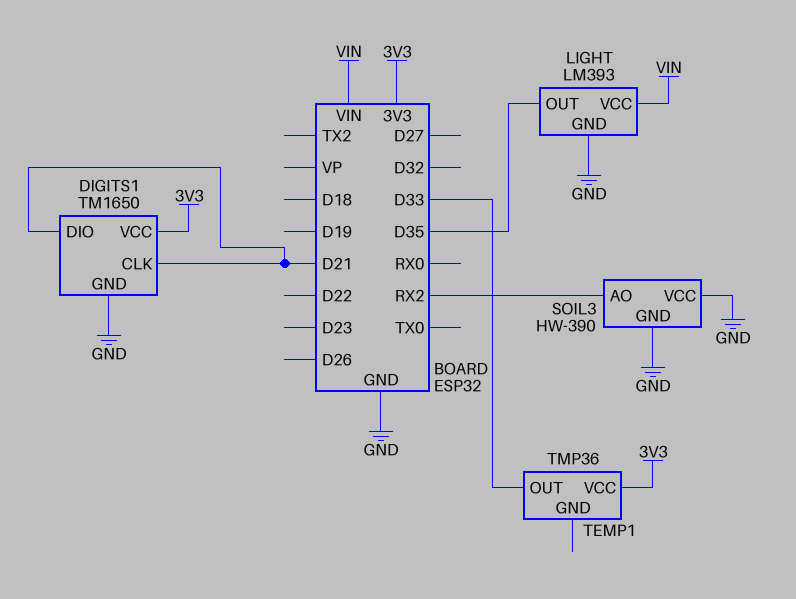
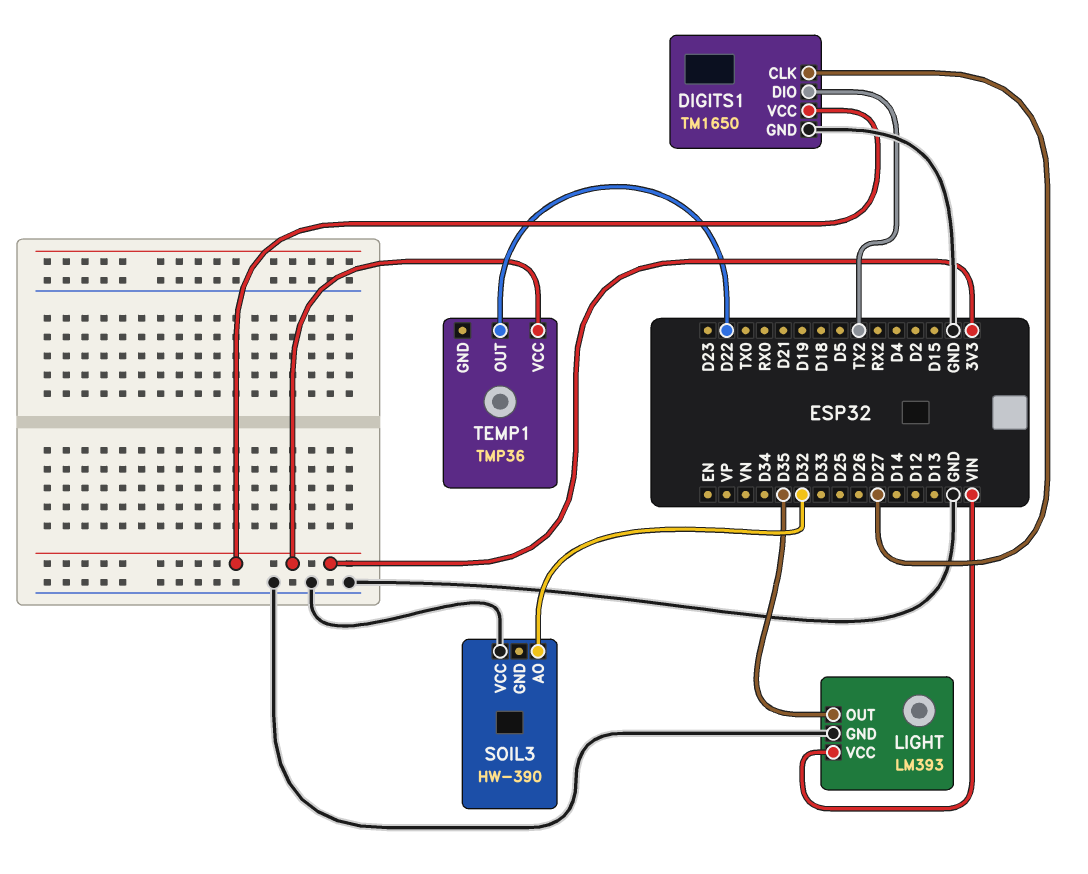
DIGITS1 pin CLK: D21 -> D27
DIGITS1 pin DIO: D21 -> TX2
SOIL3 pin AO: RX2 -> D32
SOIL3 pin GND: GND -> none
TEMP1 pin OUT: D33 -> D22

